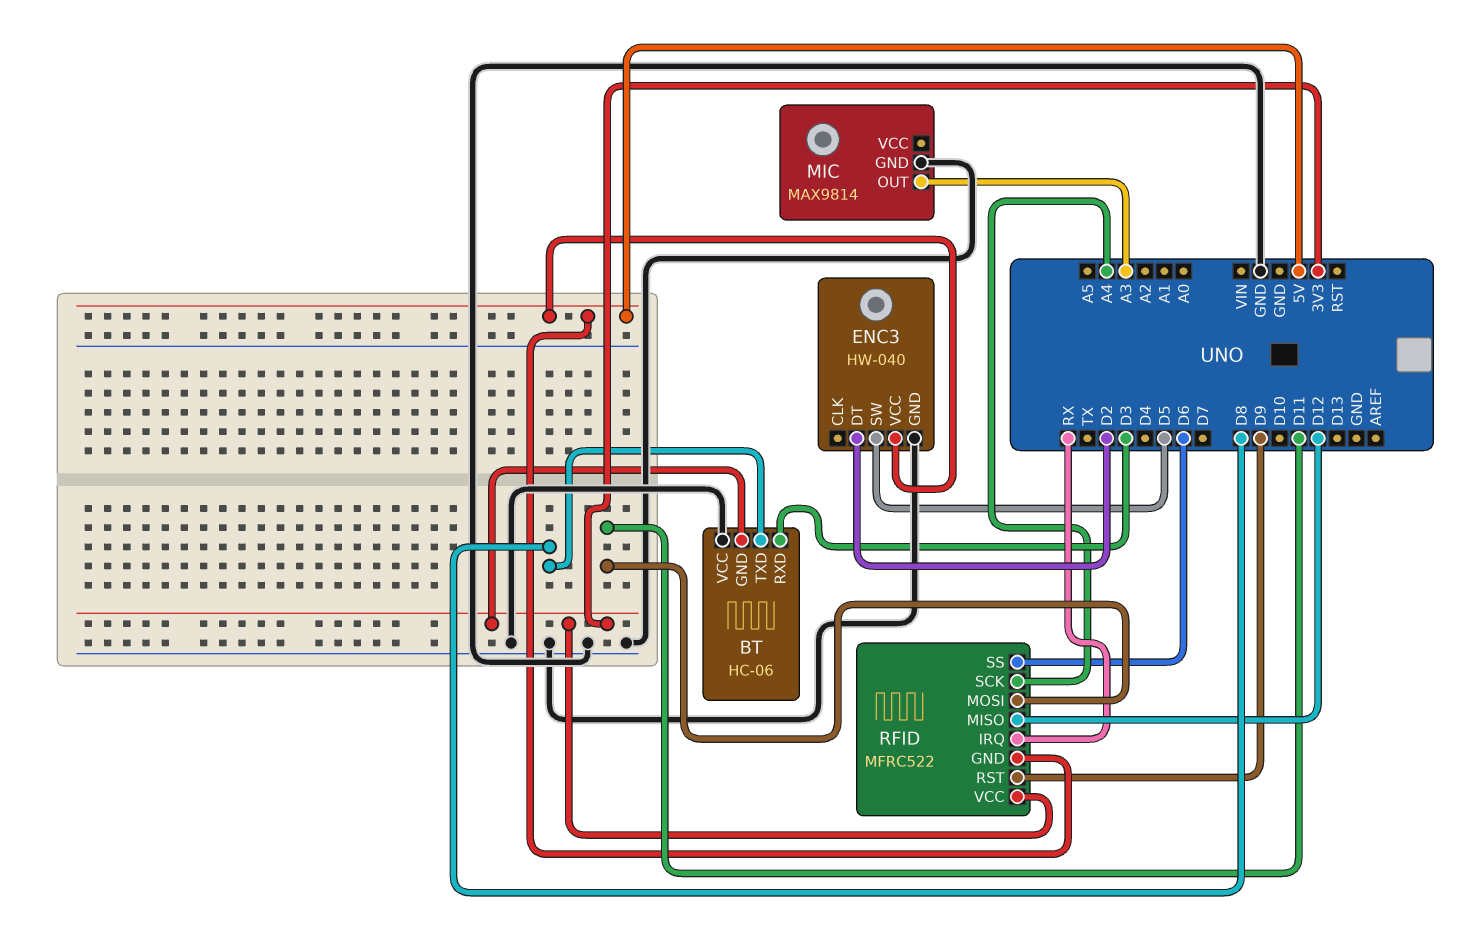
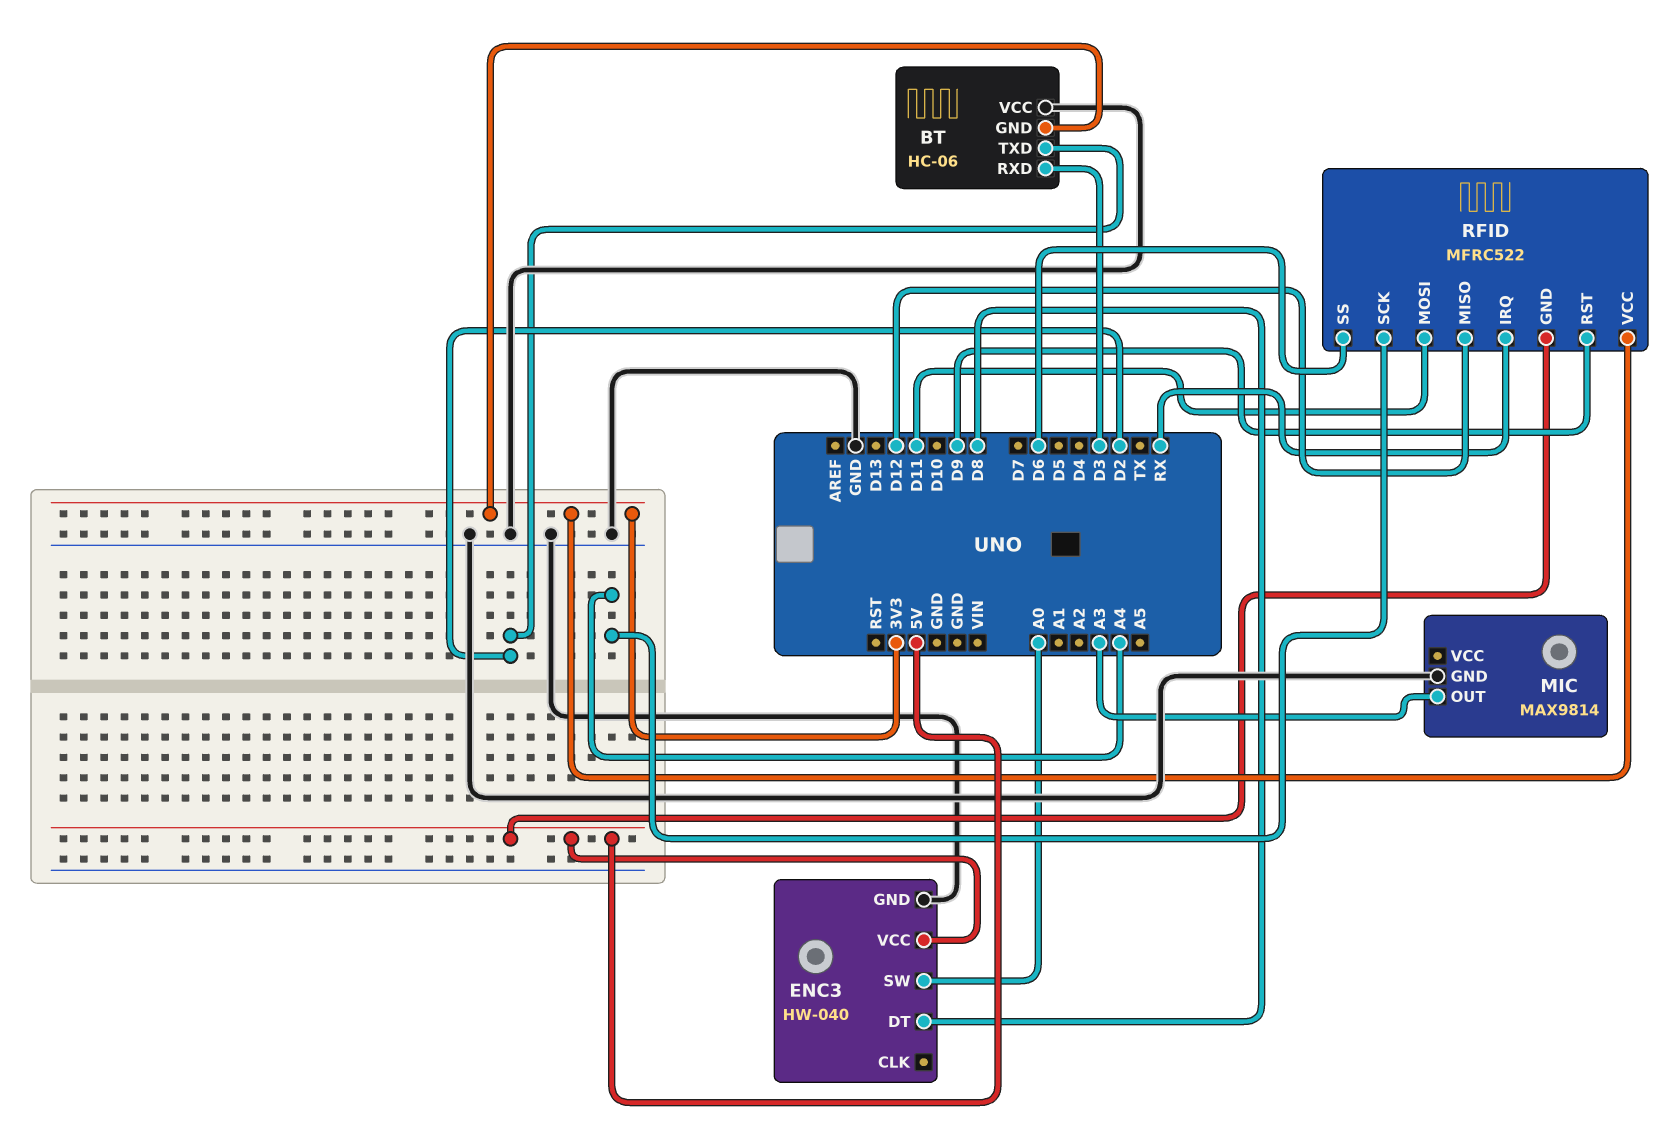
BT pin TXD: D8 -> D2
ENC3 pin DT: D2 -> D8
ENC3 pin SW: D5 -> A0

